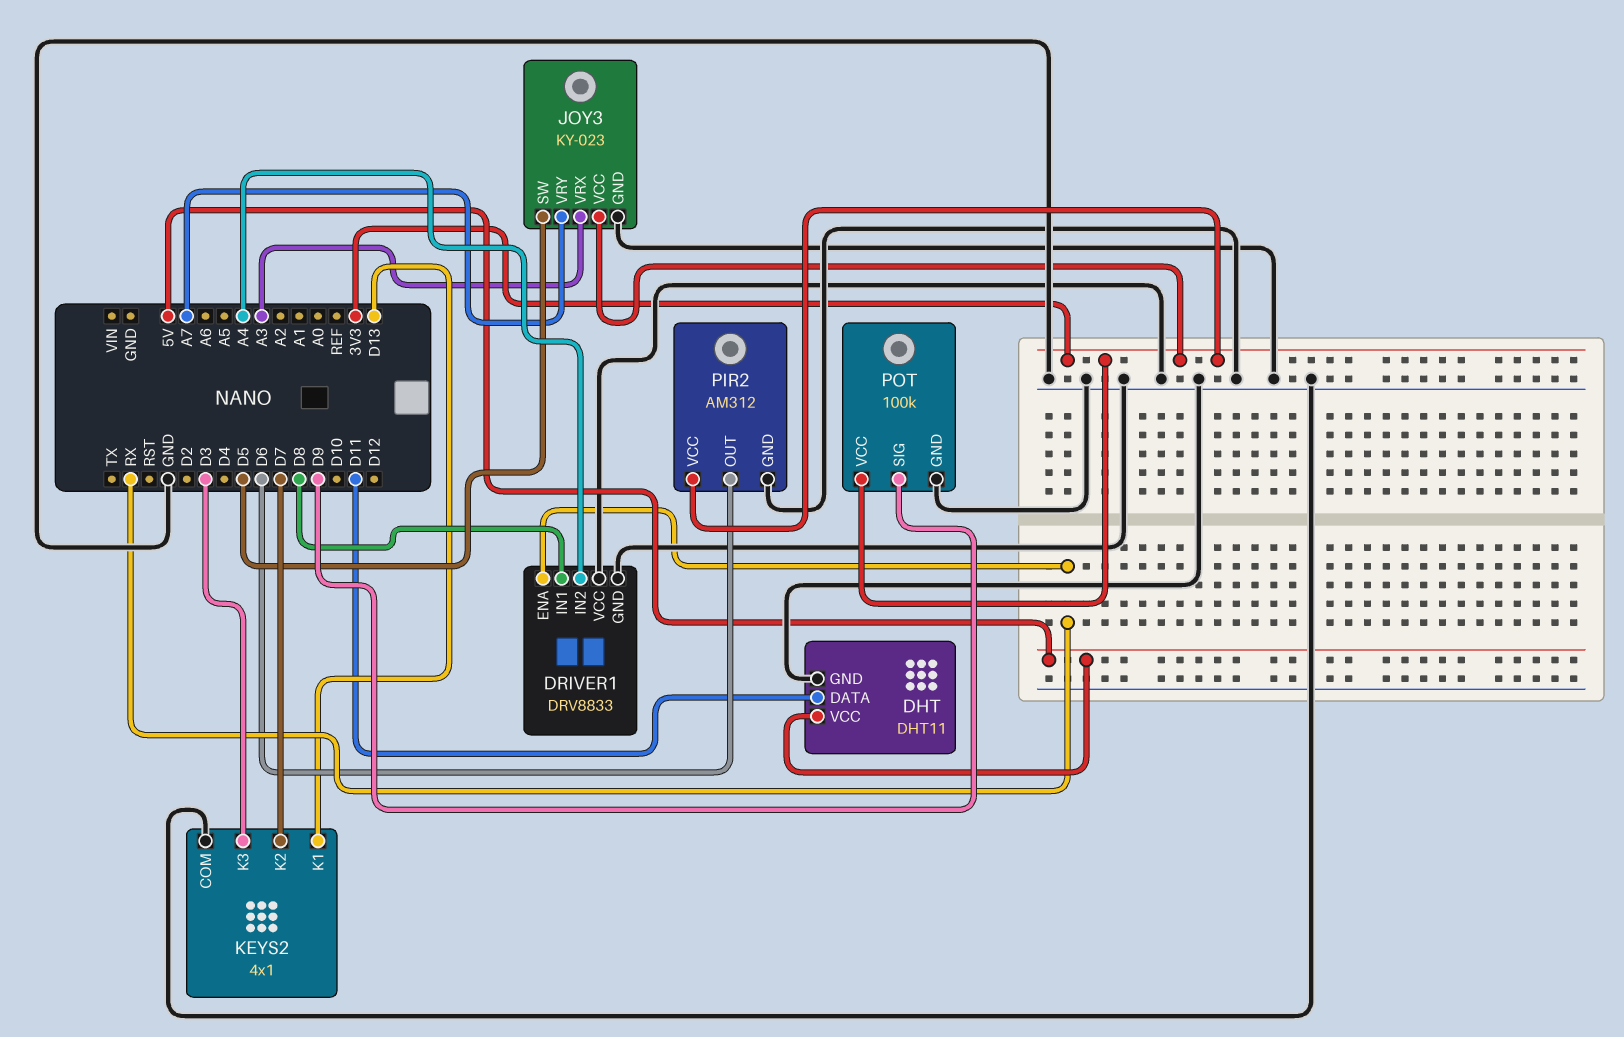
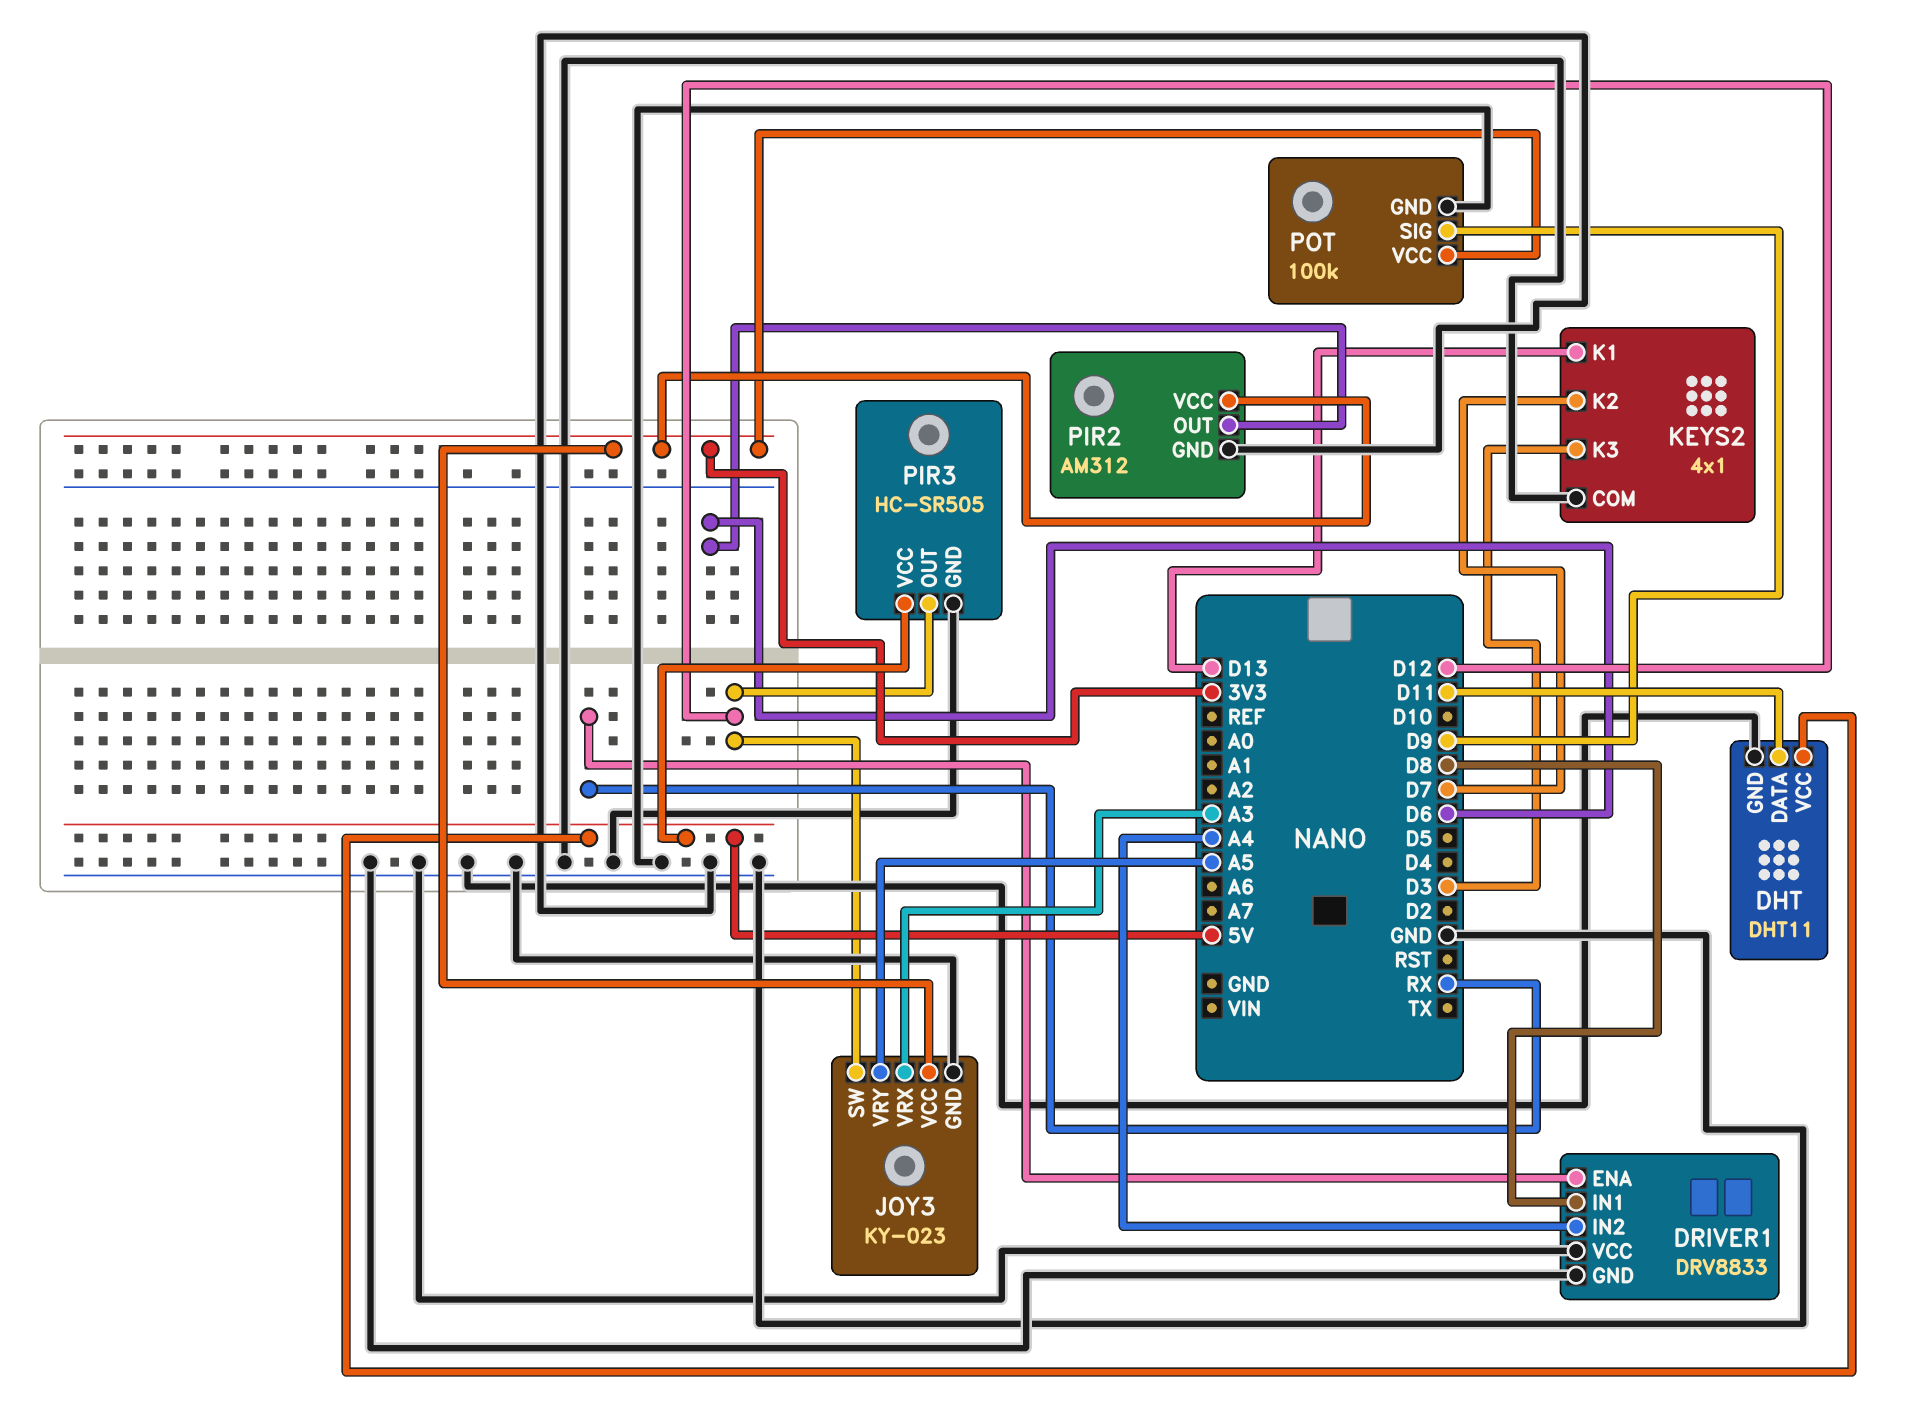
JOY3 pin SW: D5 -> D12
JOY3 pin VRY: A7 -> A5
PIR3: none -> HC-SR505
PIR3 pin GND: none -> GND
PIR3 pin OUT: none -> D12
PIR3 pin VCC: none -> 5V

